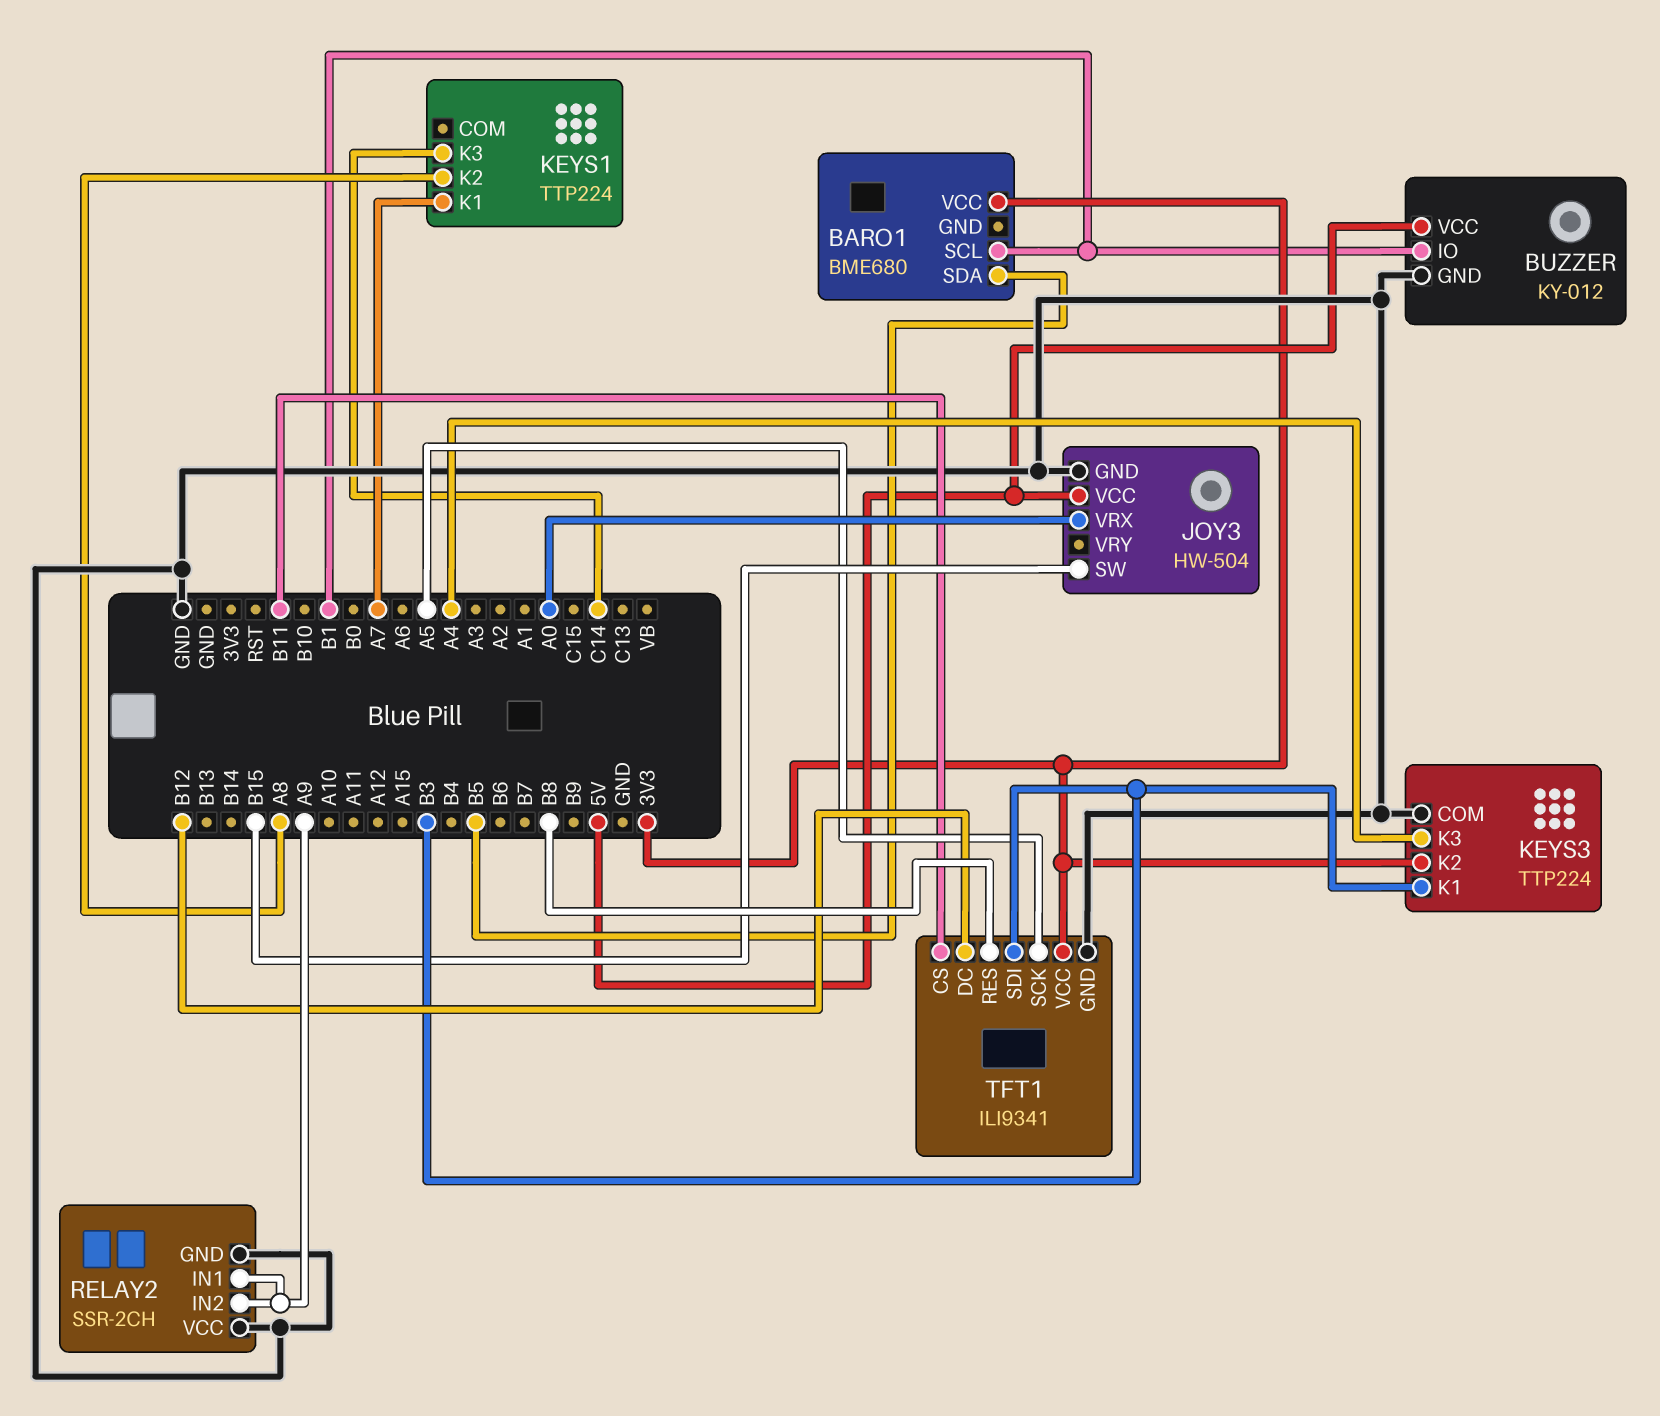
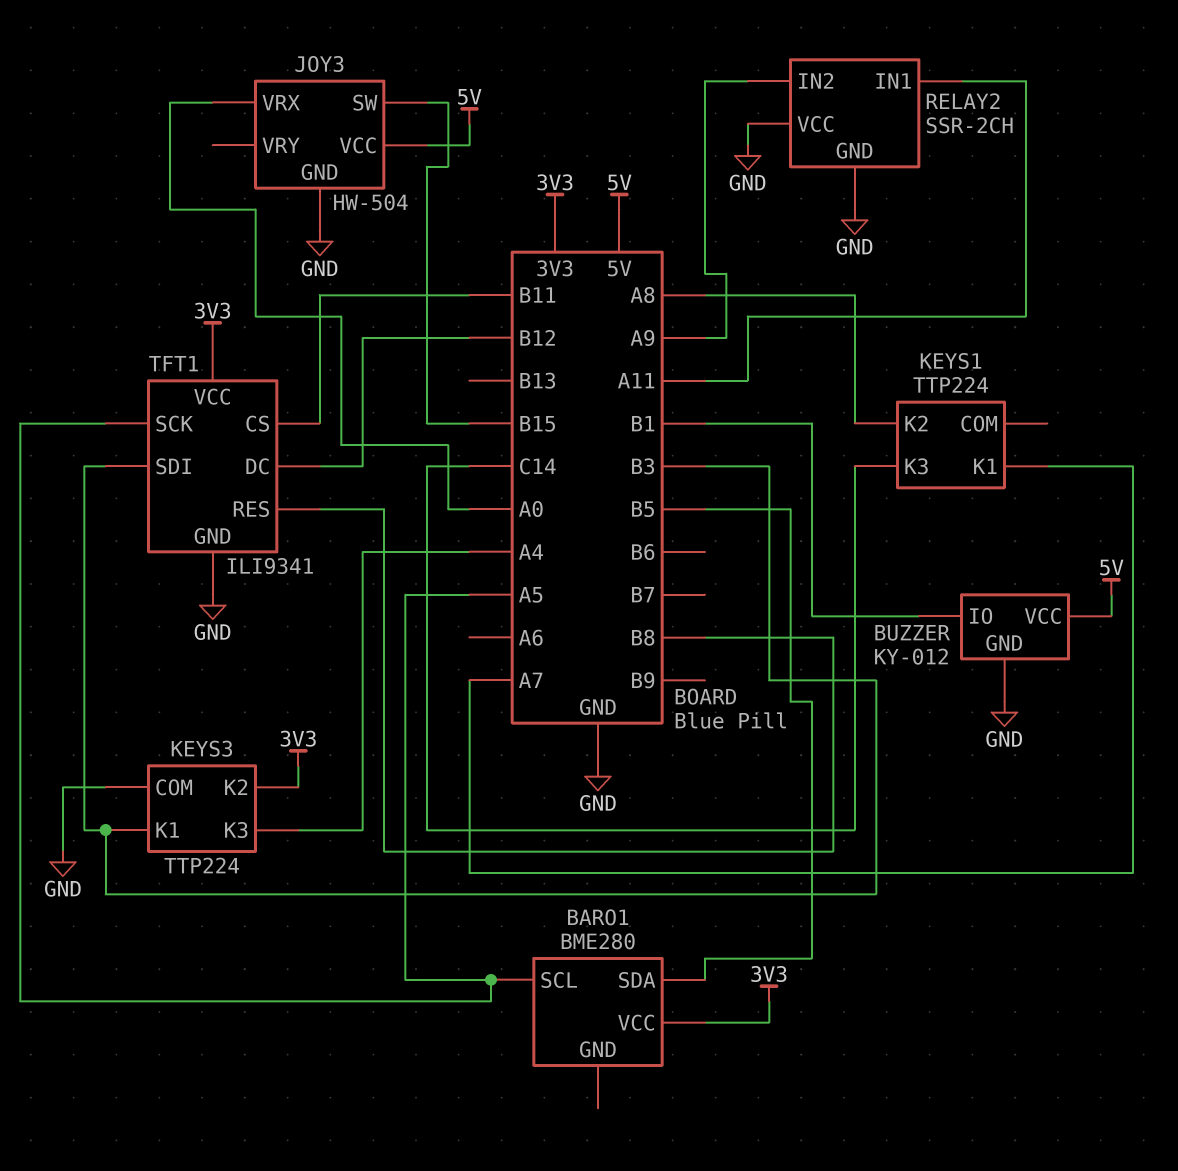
BARO1: BME680 -> BME280
BARO1 pin SCL: B1 -> A5
RELAY2 pin IN1: A9 -> A11

